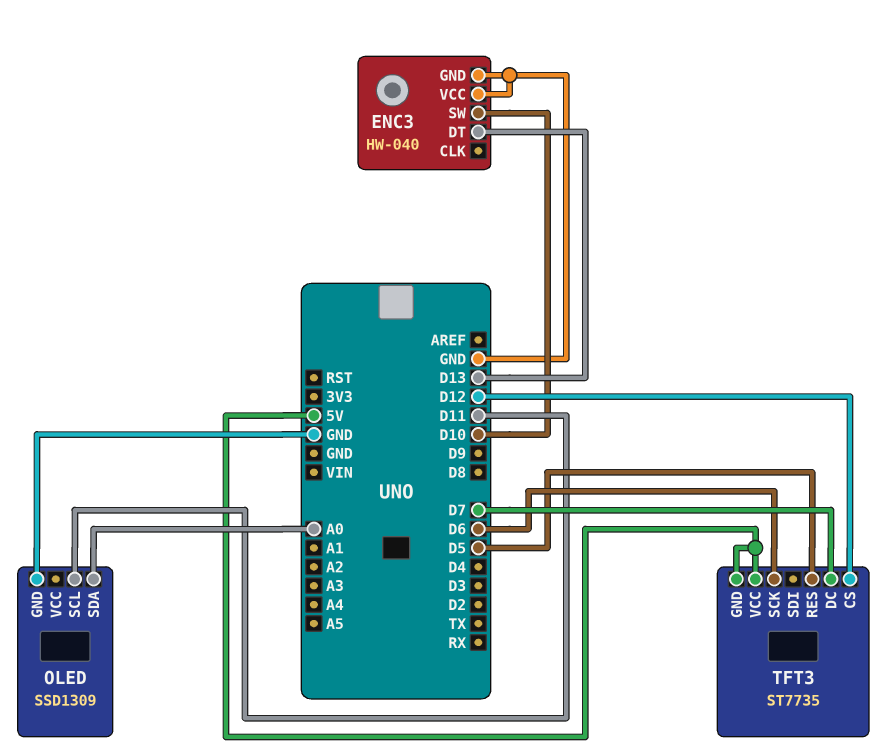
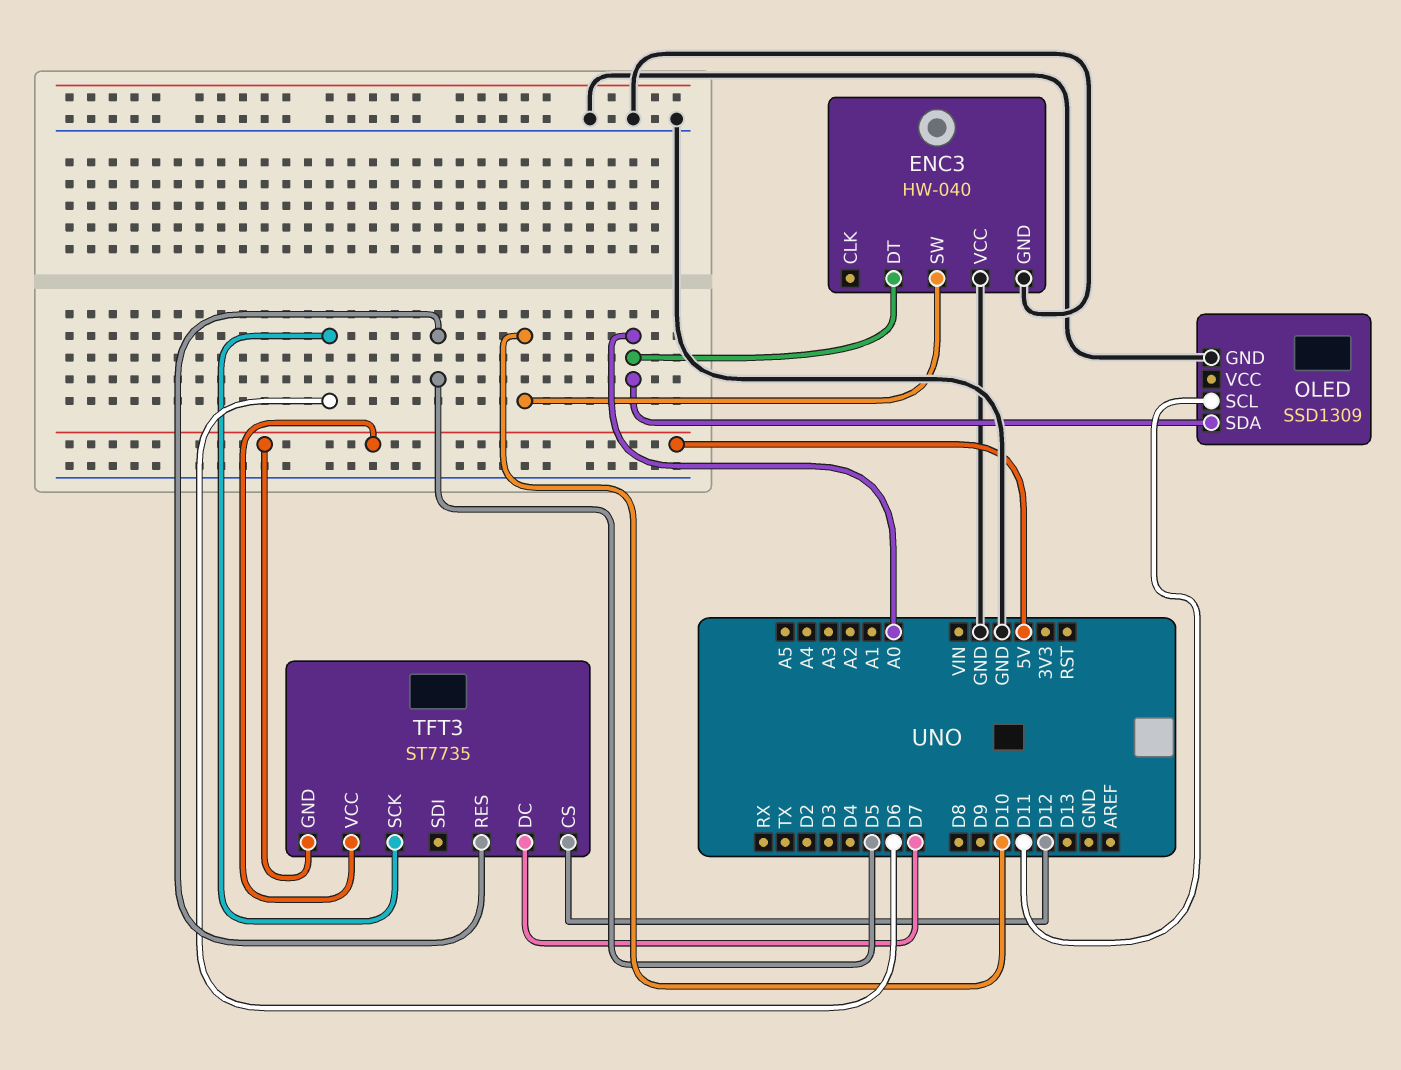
ENC3 pin DT: D13 -> A0

